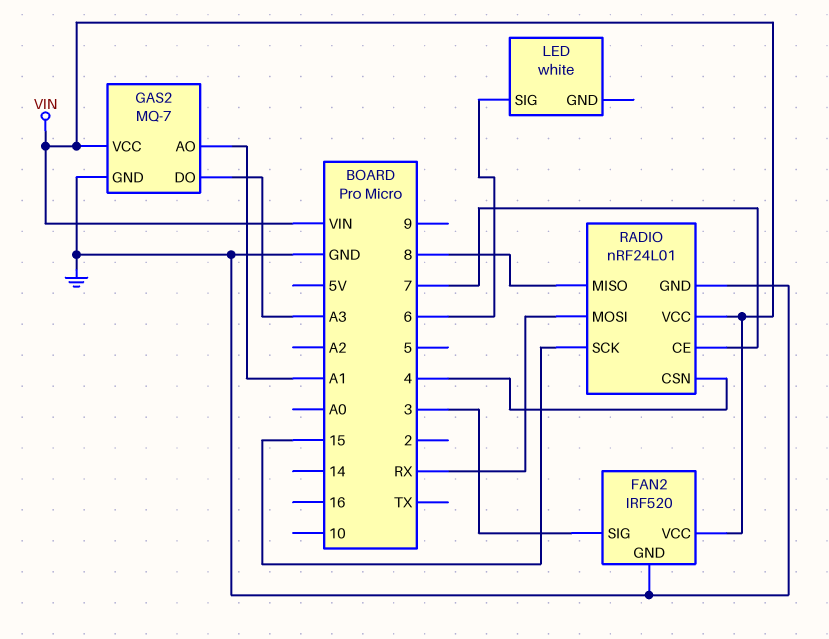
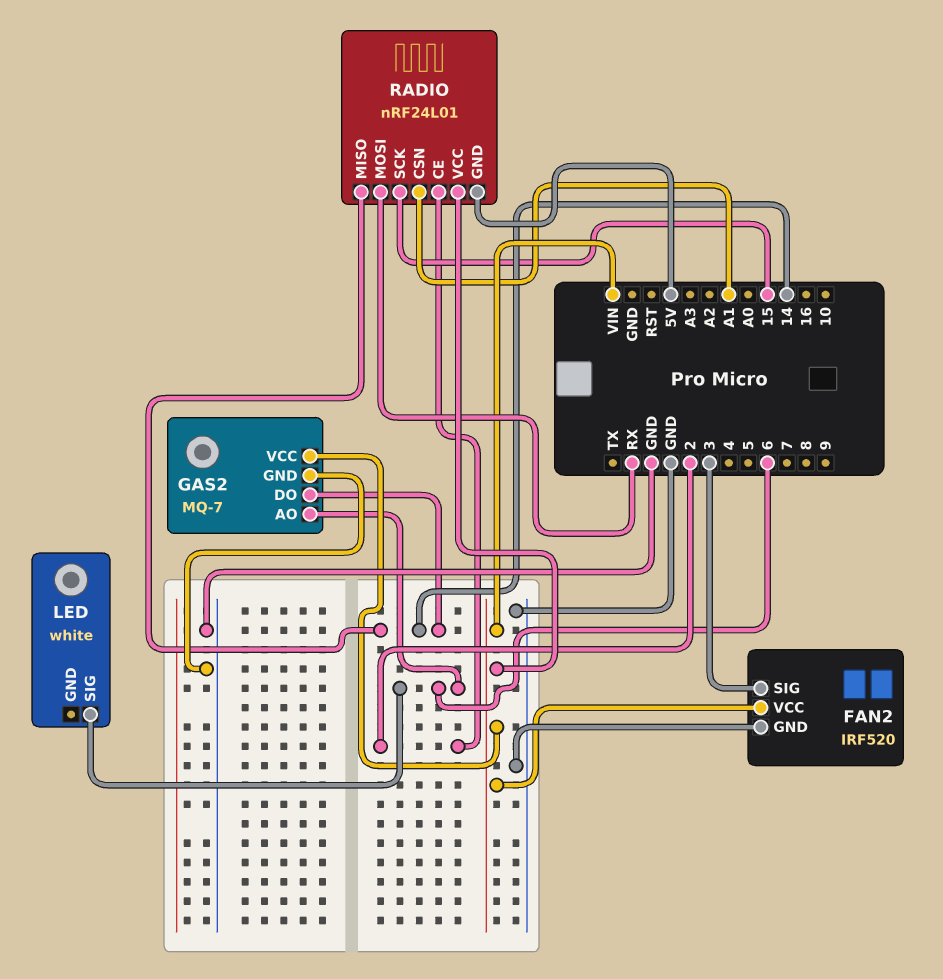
GAS2 pin AO: A1 -> 6
GAS2 pin DO: A3 -> 14
RADIO pin CE: 7 -> 2
RADIO pin CSN: 4 -> A1
RADIO pin GND: GND -> 5V
RADIO pin MISO: 8 -> 14

